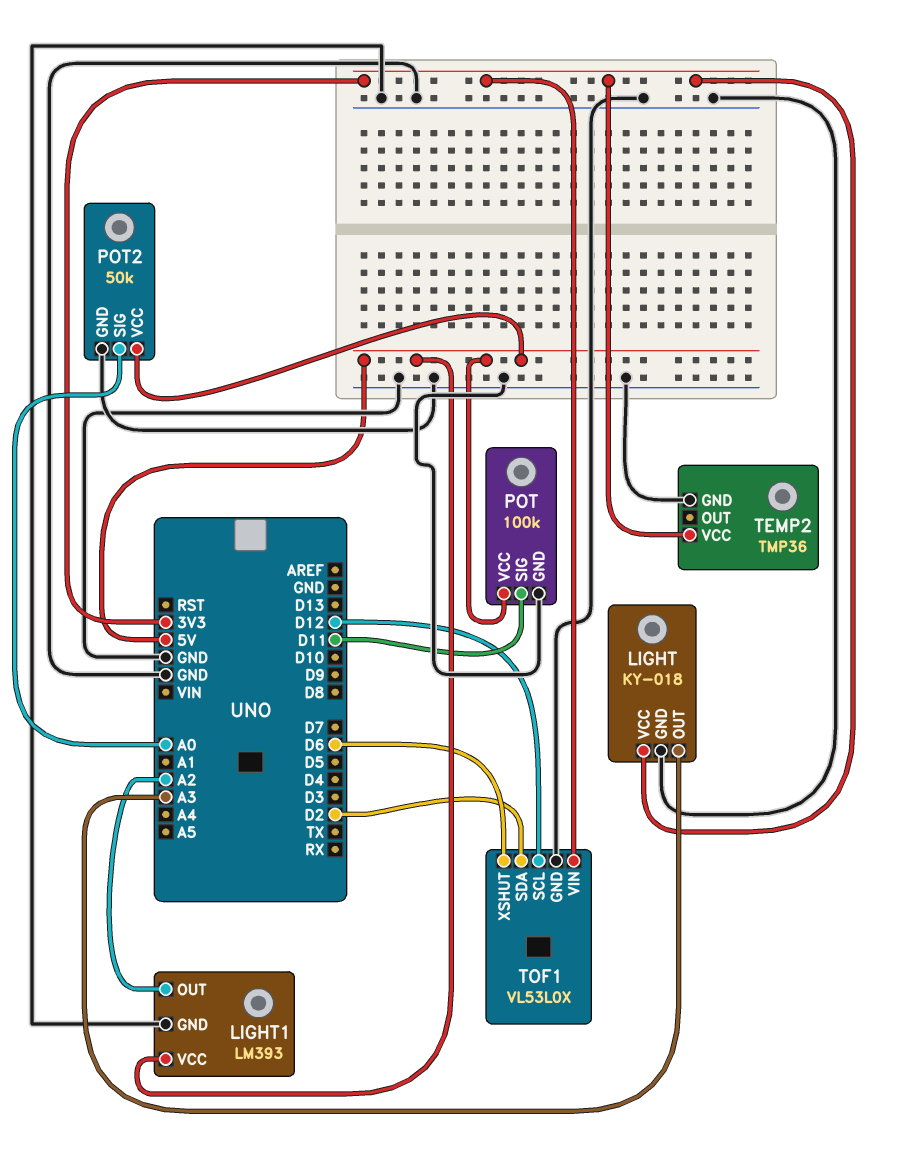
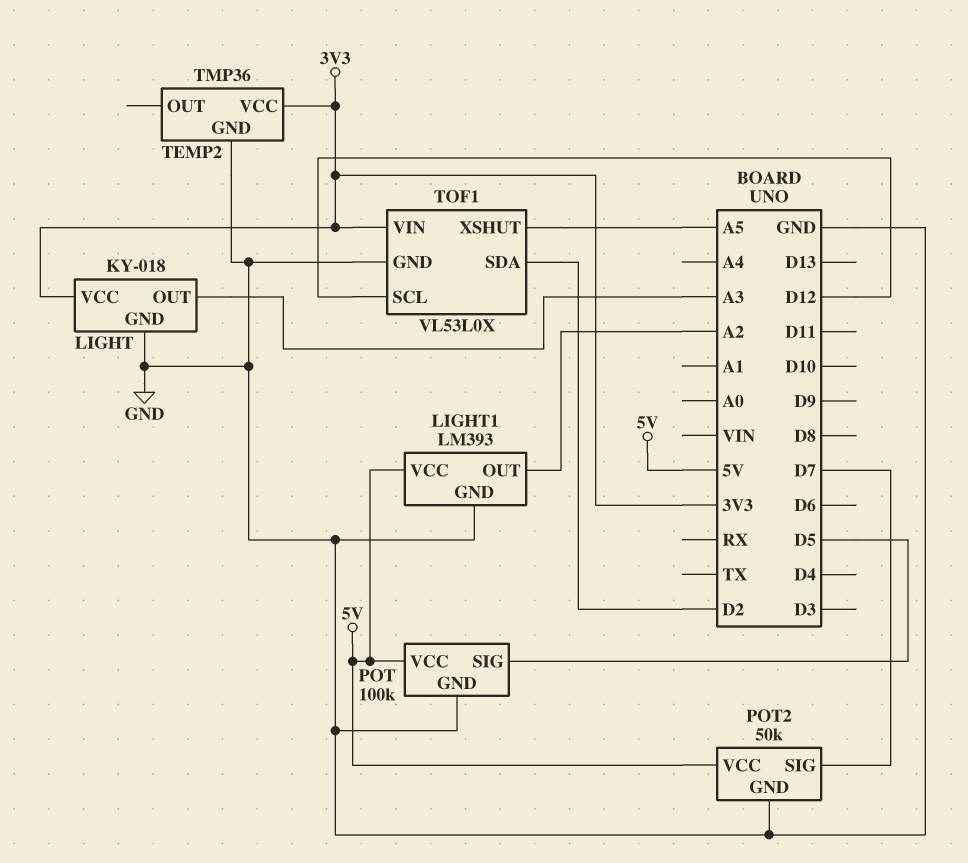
POT pin SIG: D11 -> D5
POT2 pin SIG: A0 -> D7
TOF1 pin XSHUT: D6 -> A5

